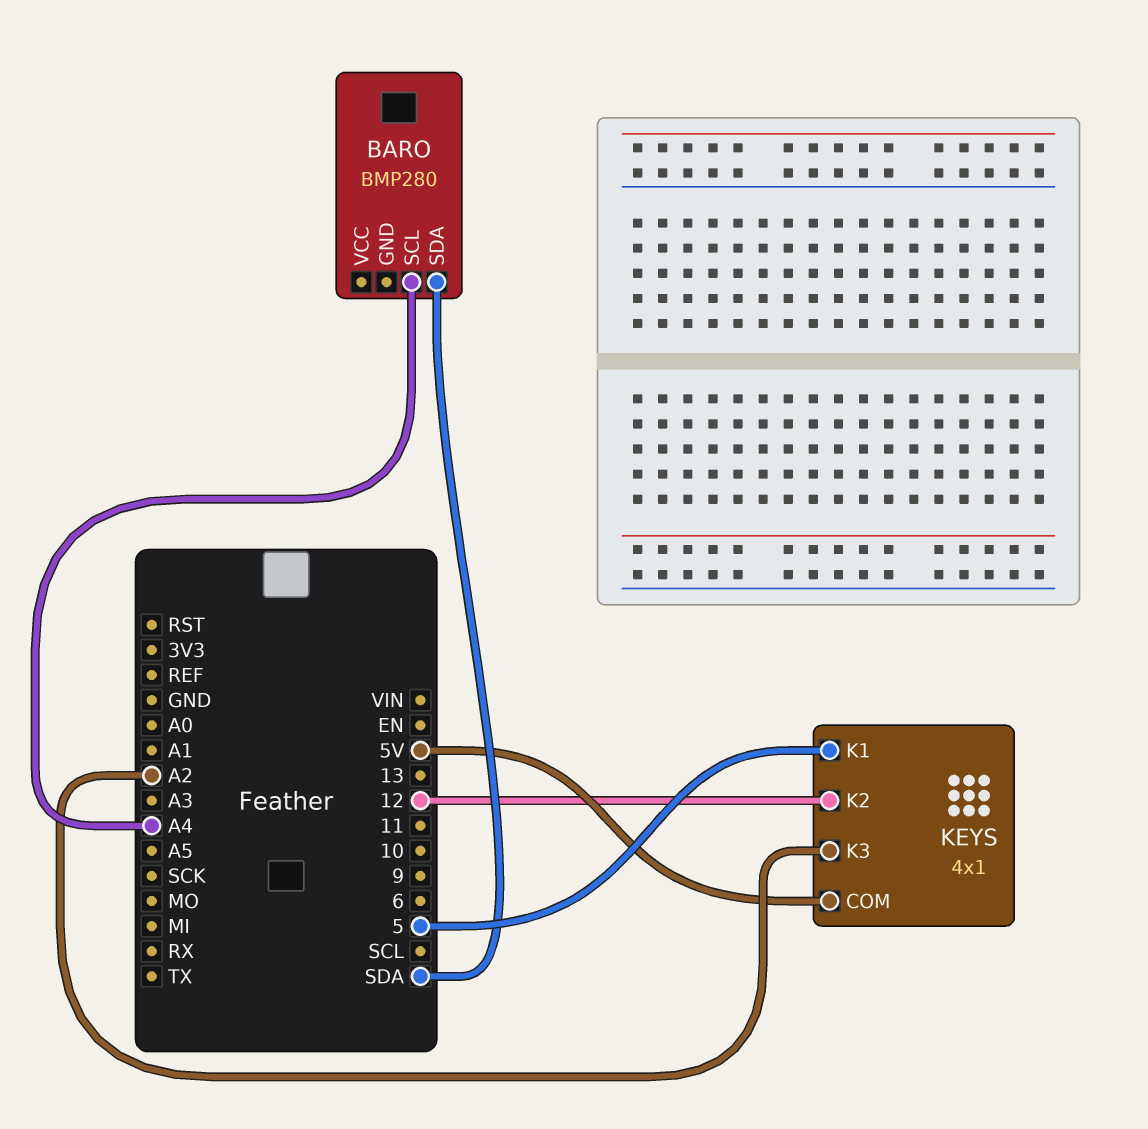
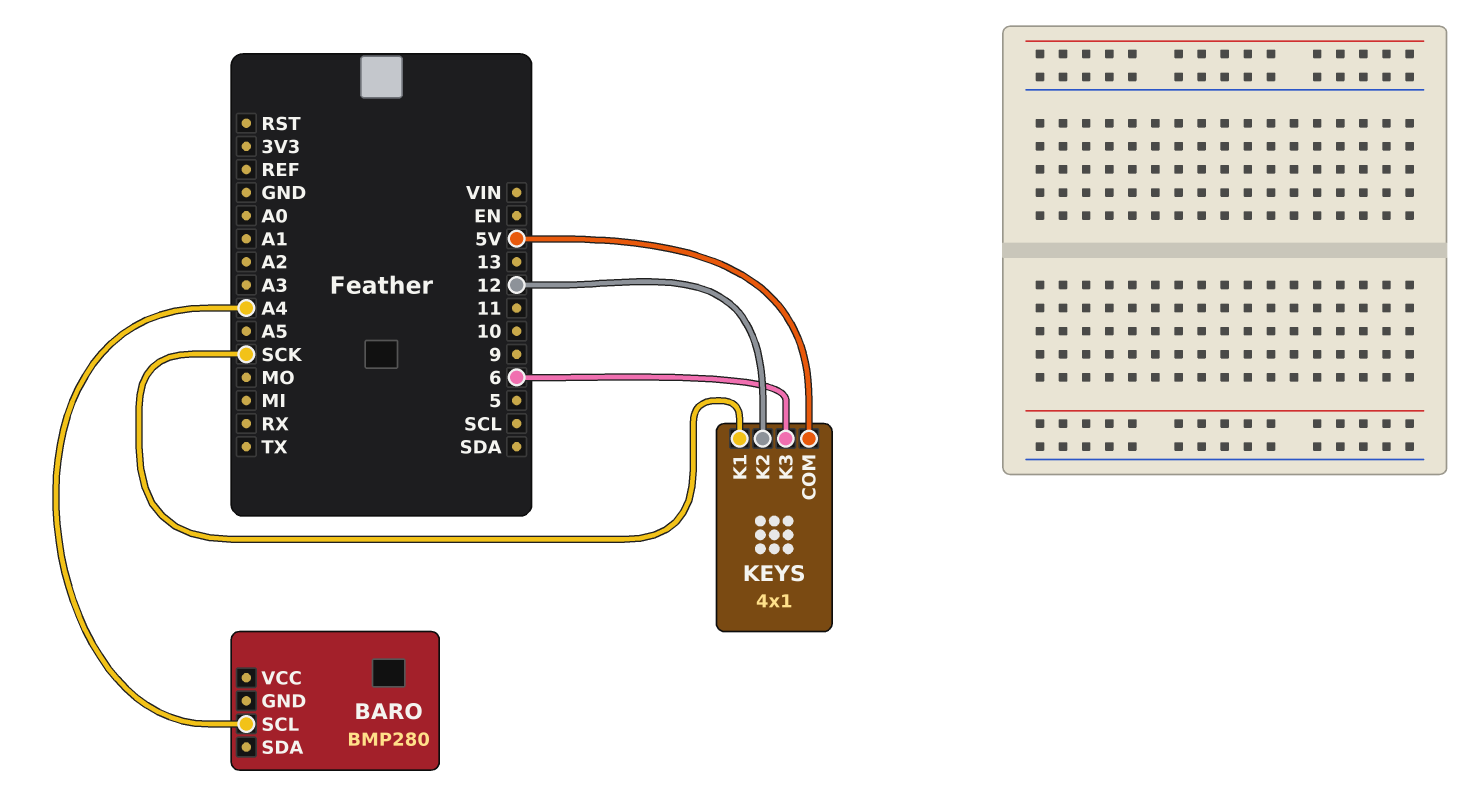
BARO pin SDA: SDA -> none
KEYS pin K1: 5 -> SCK
KEYS pin K3: A2 -> 6

